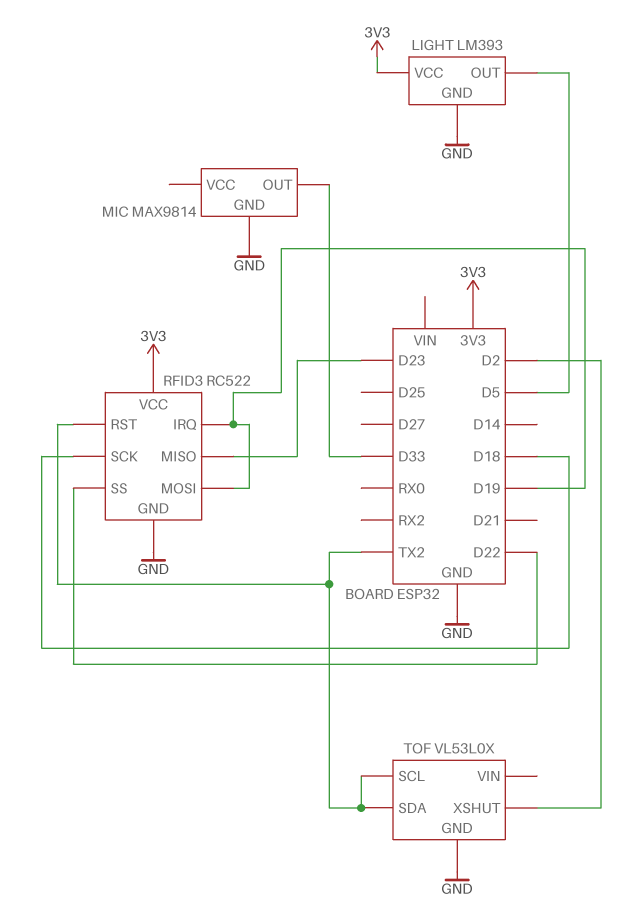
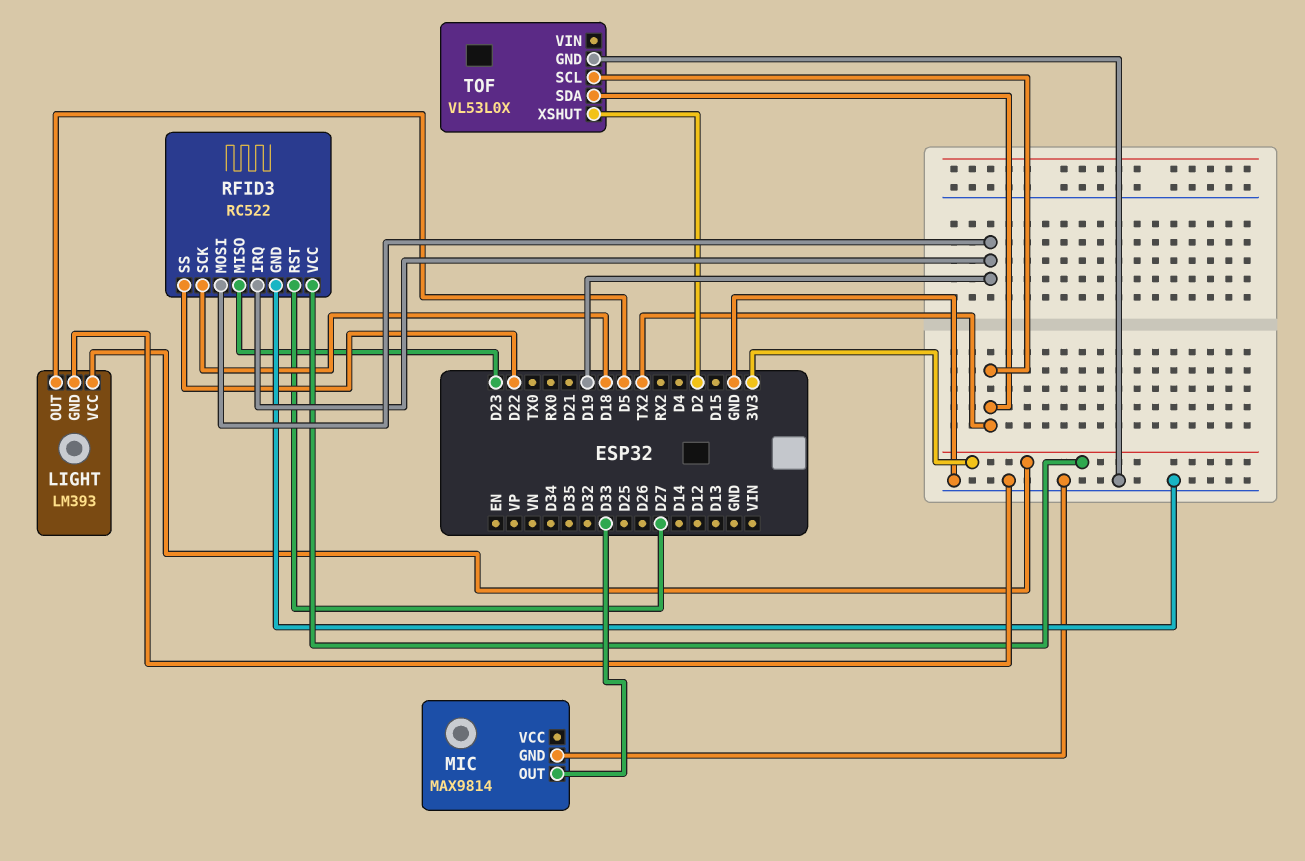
RFID3 pin RST: TX2 -> D27

